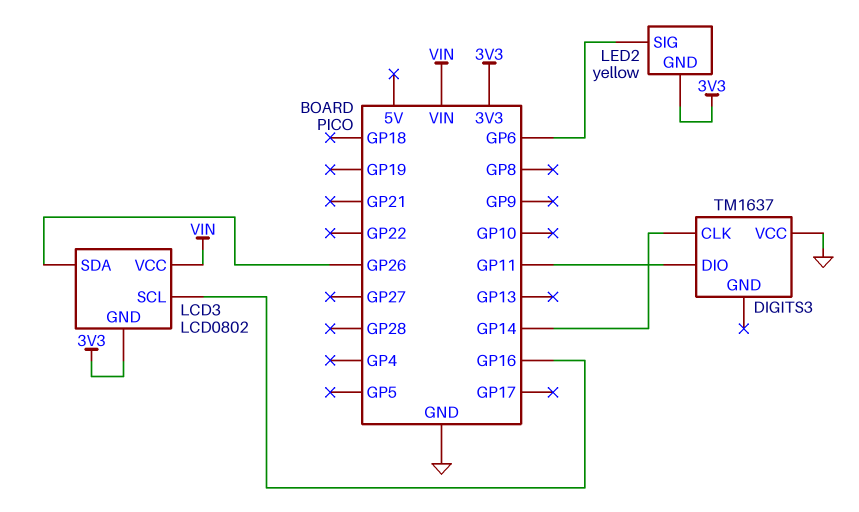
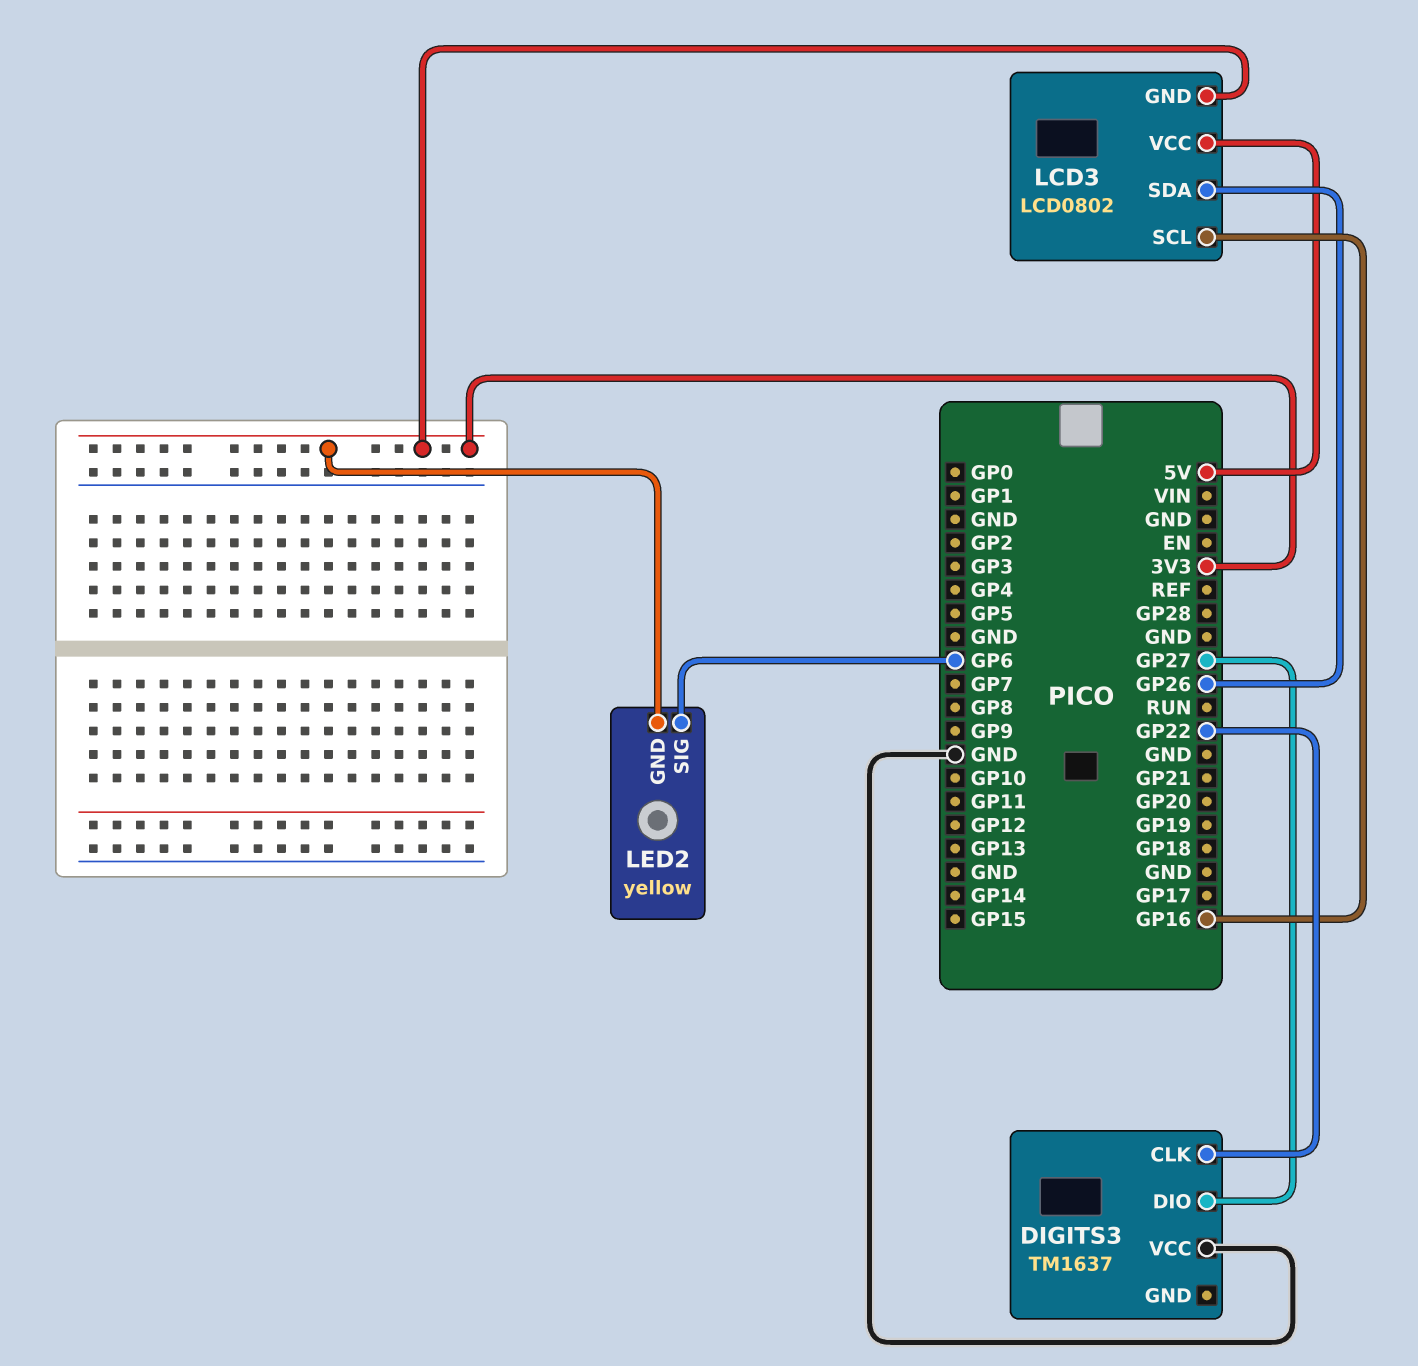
DIGITS3 pin CLK: GP14 -> GP22
DIGITS3 pin DIO: GP11 -> GP27
LCD3 pin VCC: VIN -> 5V

